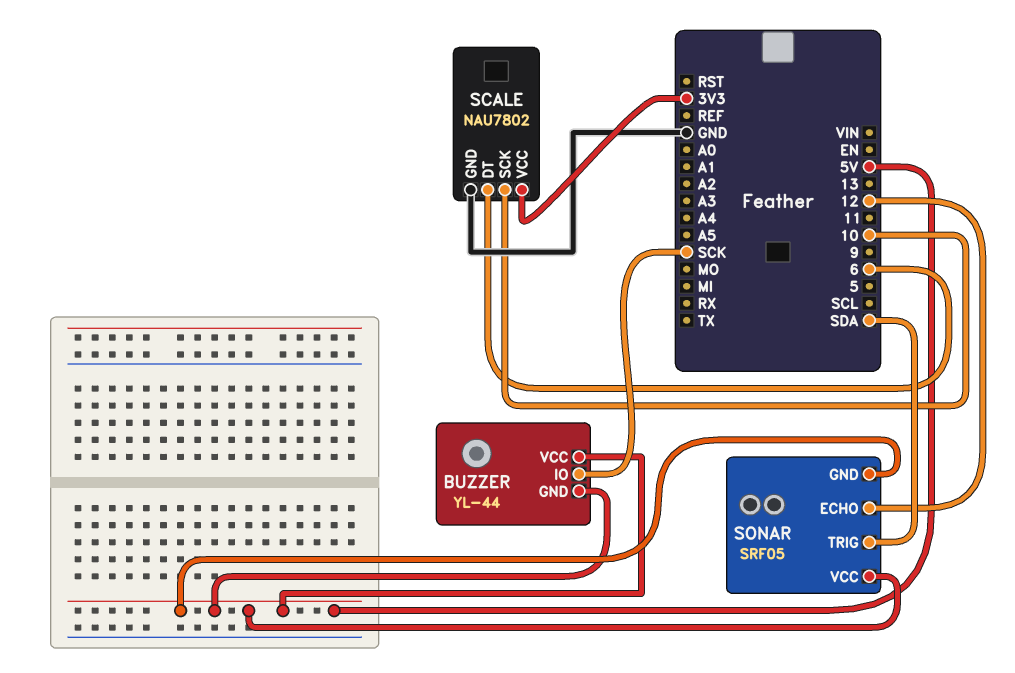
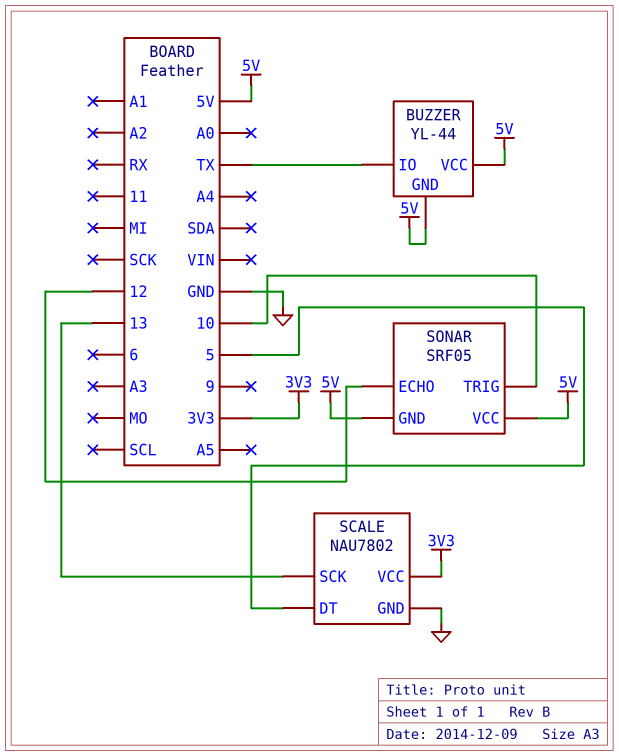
BUZZER pin IO: SCK -> TX
SCALE pin DT: 6 -> 5
SCALE pin SCK: 10 -> 13
SONAR pin TRIG: SDA -> 10

